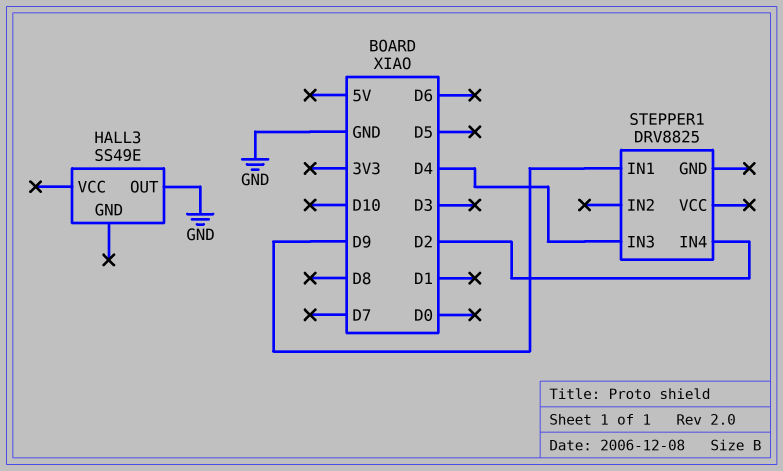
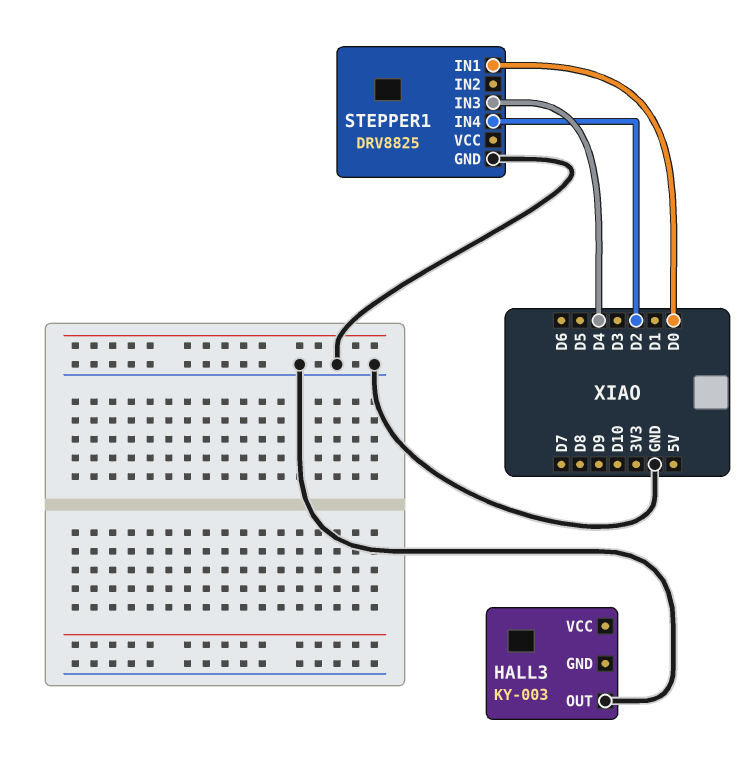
HALL3: SS49E -> KY-003
STEPPER1 pin GND: none -> GND
STEPPER1 pin IN1: D9 -> D0

